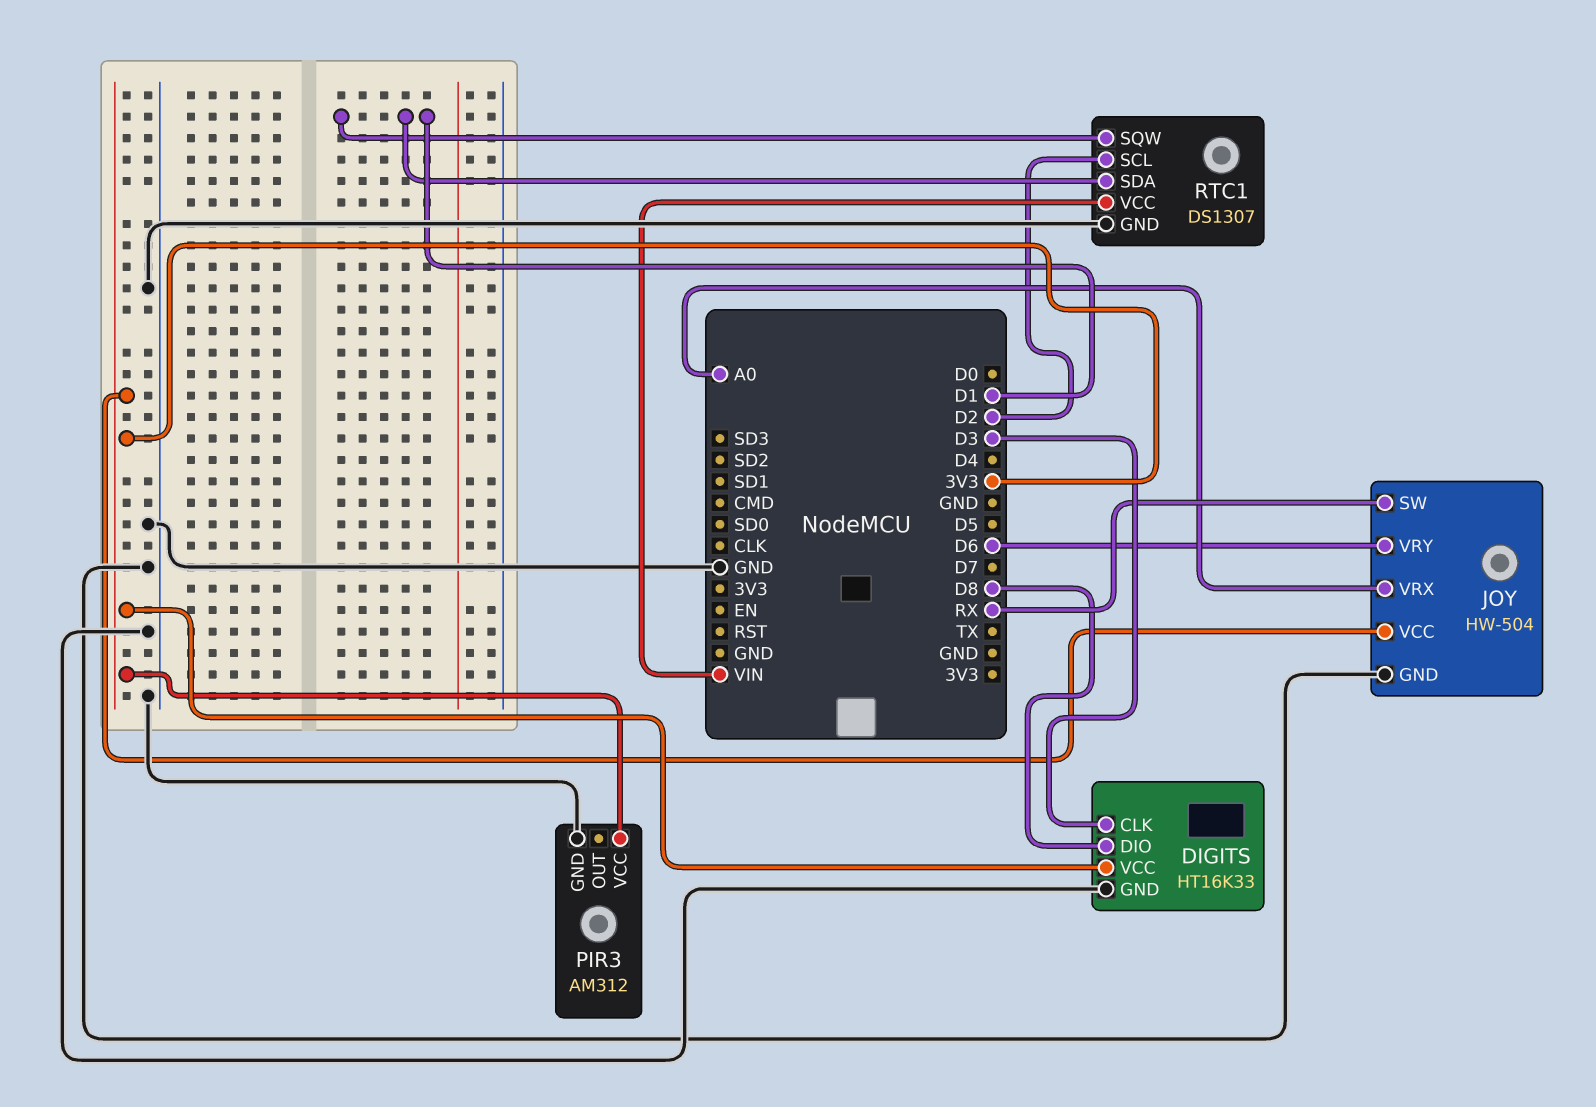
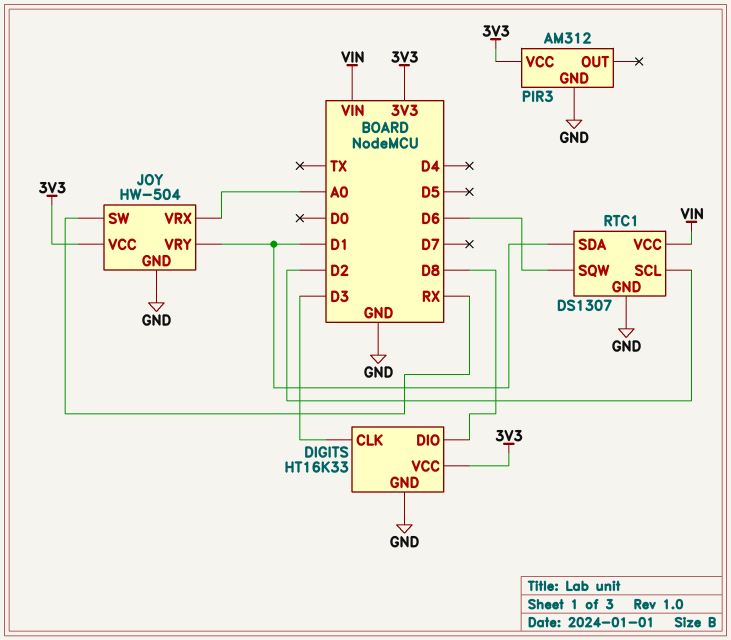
JOY pin VRY: D6 -> D1
RTC1 pin SQW: D1 -> D6

